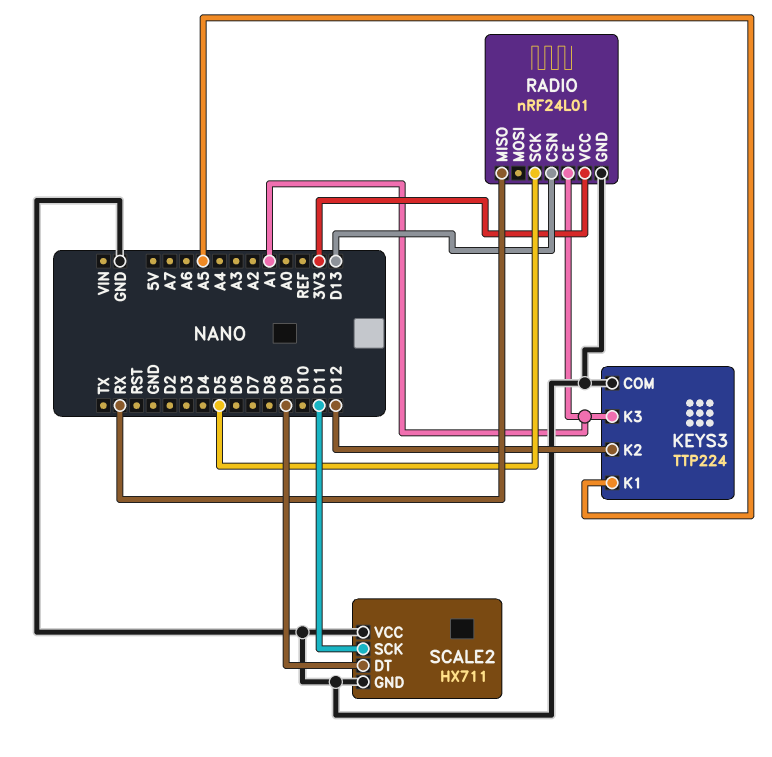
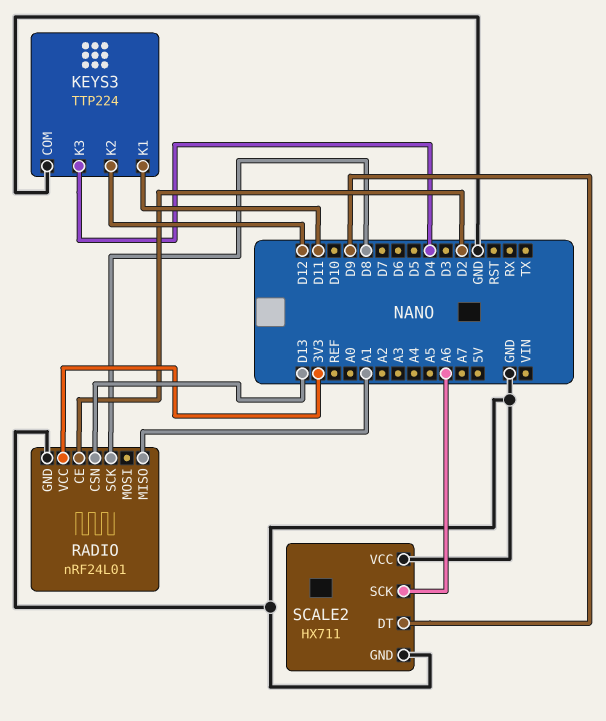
KEYS3 pin K1: A5 -> D11
KEYS3 pin K3: A1 -> D4
RADIO pin CE: A1 -> D2
RADIO pin MISO: RX -> A1
RADIO pin SCK: D5 -> D8
SCALE2 pin SCK: D11 -> A6

